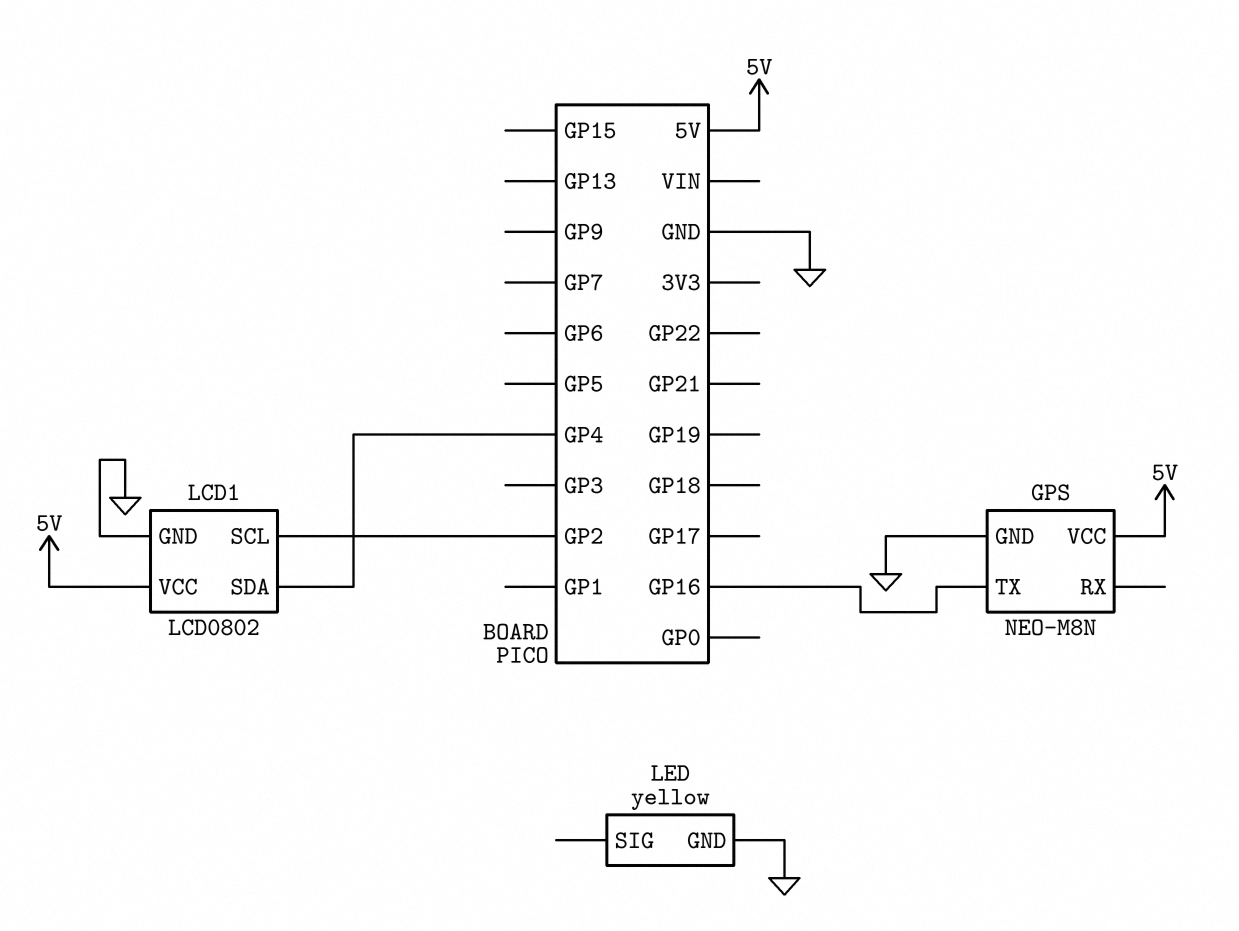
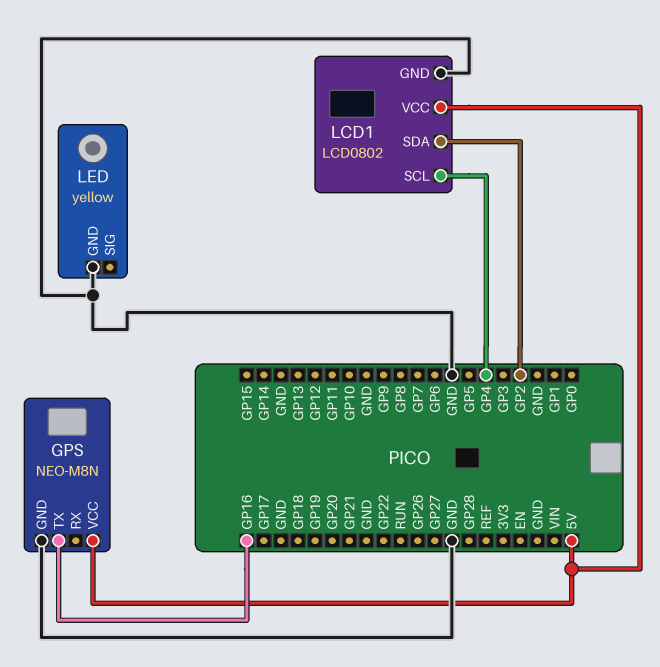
LCD1 pin SCL: GP2 -> GP4
LCD1 pin SDA: GP4 -> GP2

